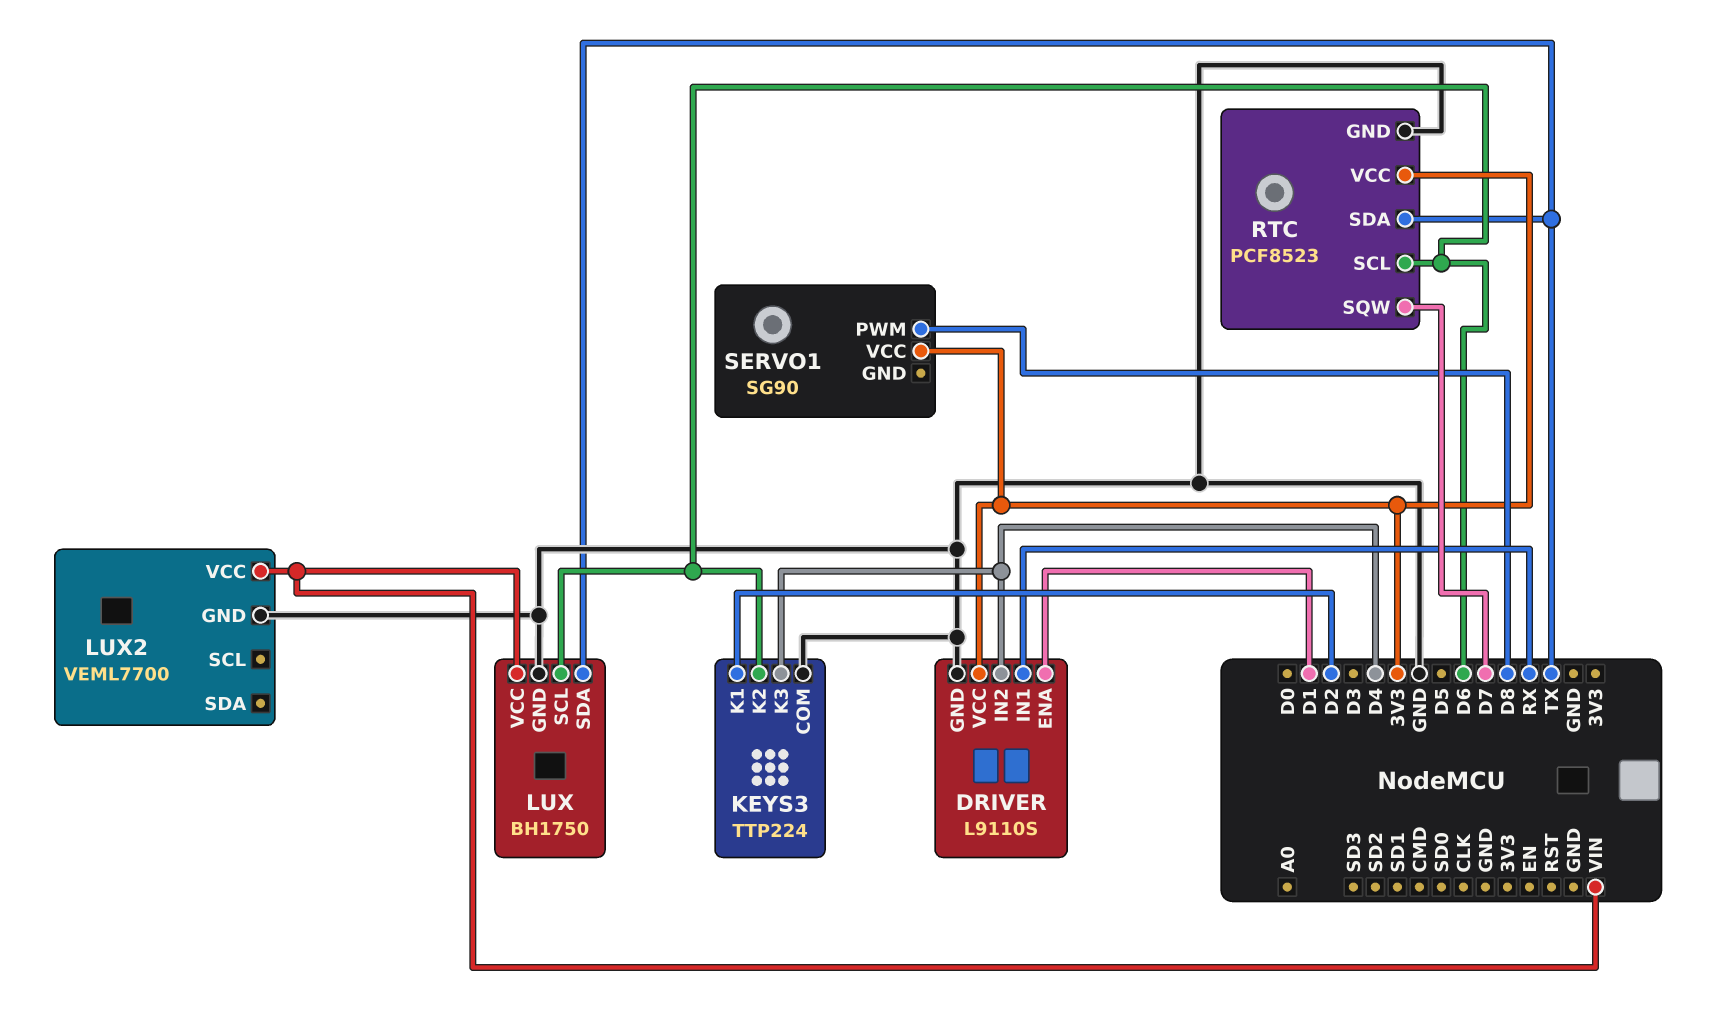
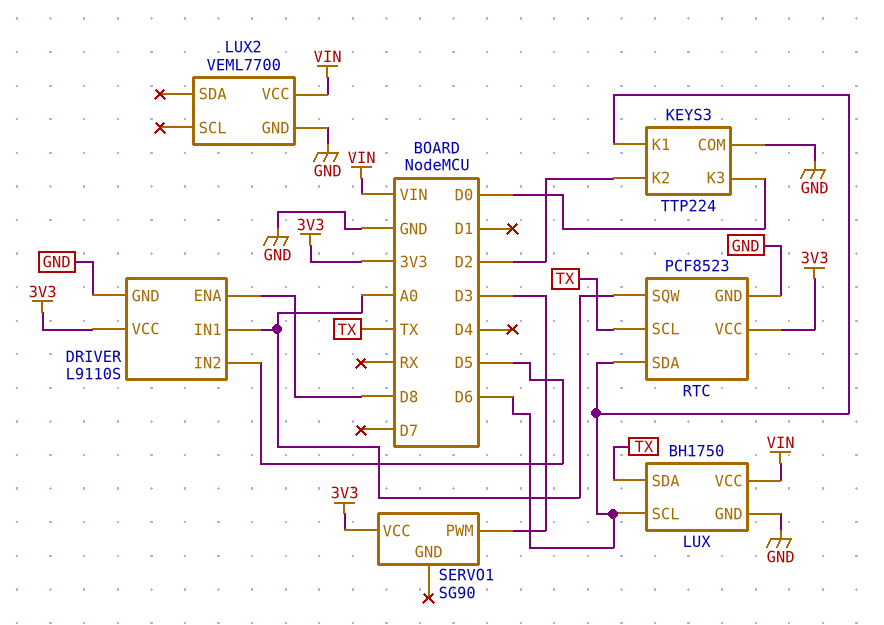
DRIVER pin ENA: D1 -> D8
DRIVER pin IN1: RX -> A0
DRIVER pin IN2: D4 -> D5
KEYS3 pin K1: D2 -> D6
KEYS3 pin K2: D6 -> D2
KEYS3 pin K3: D4 -> D0
RTC pin SCL: D6 -> TX
RTC pin SDA: TX -> D6
RTC pin SQW: D7 -> A0
SERVO1 pin PWM: D8 -> D3

